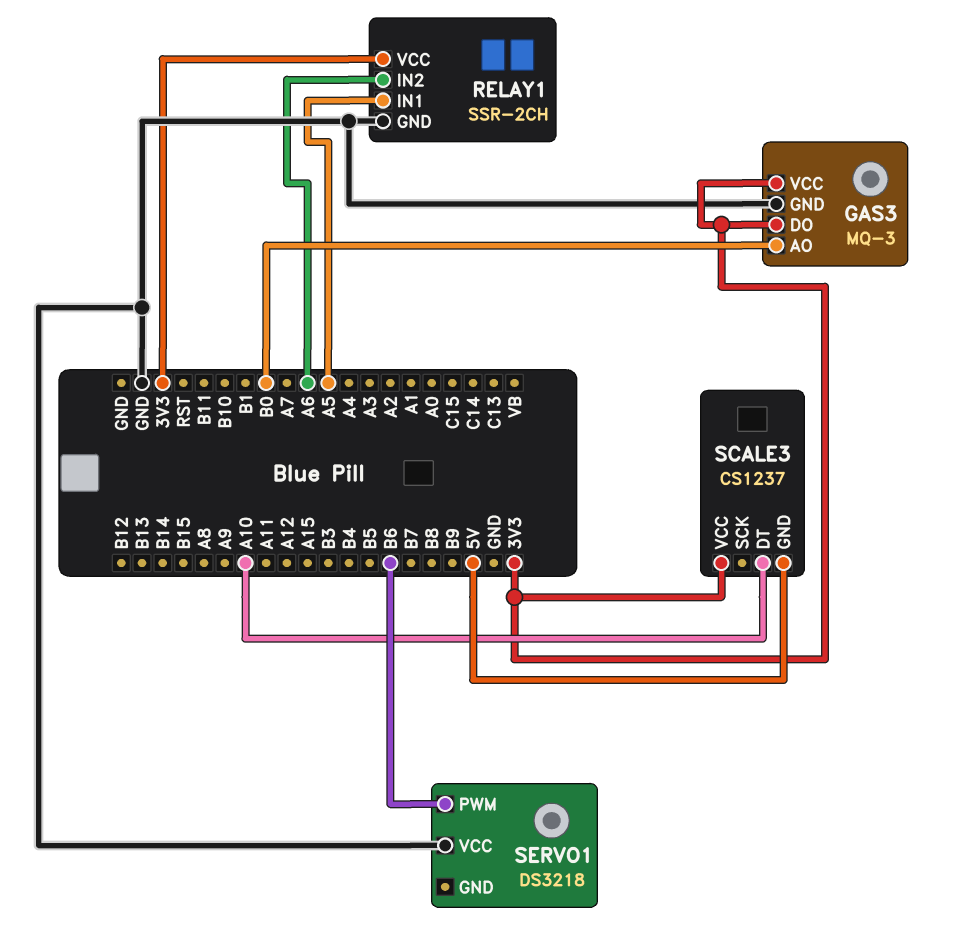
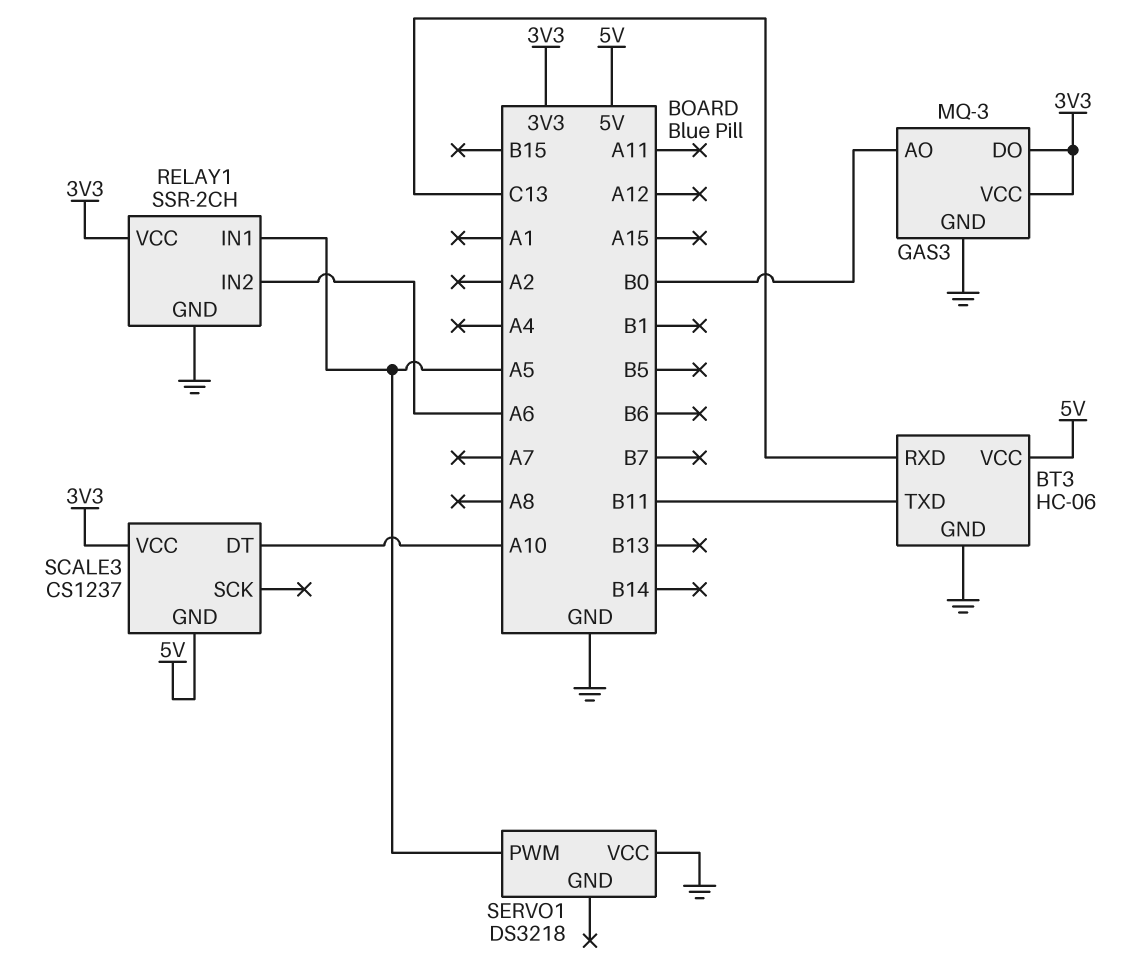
BT3: none -> HC-06
BT3 pin GND: none -> GND
BT3 pin RXD: none -> C13
BT3 pin TXD: none -> B11
BT3 pin VCC: none -> 5V
SERVO1 pin PWM: B6 -> A5

